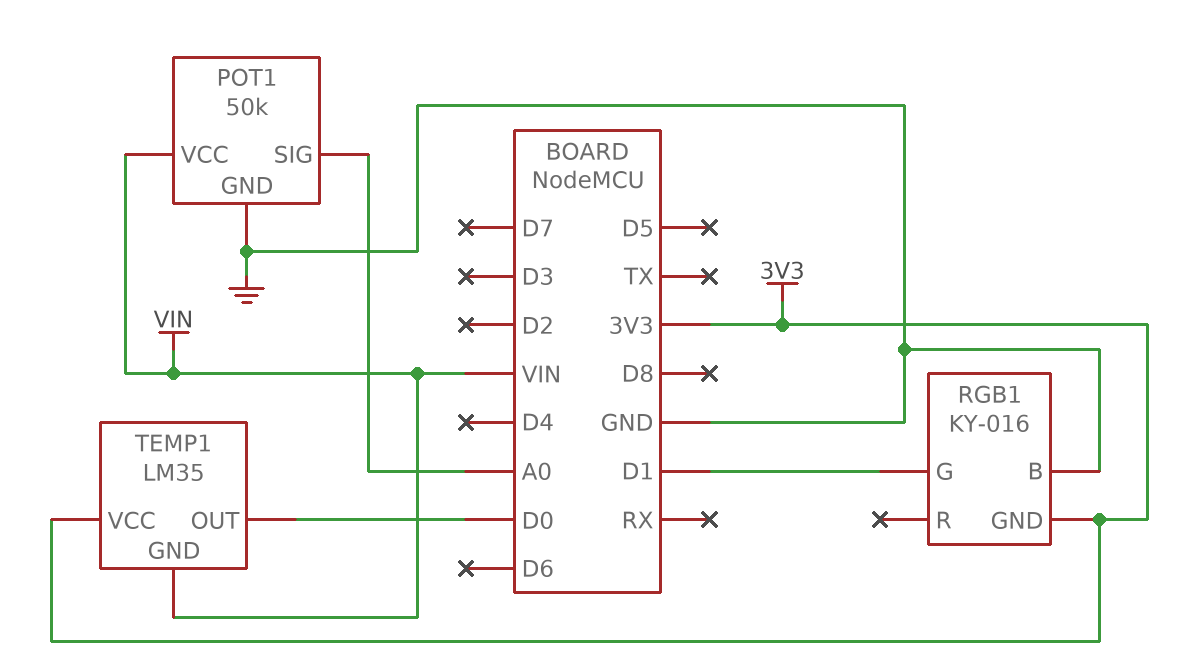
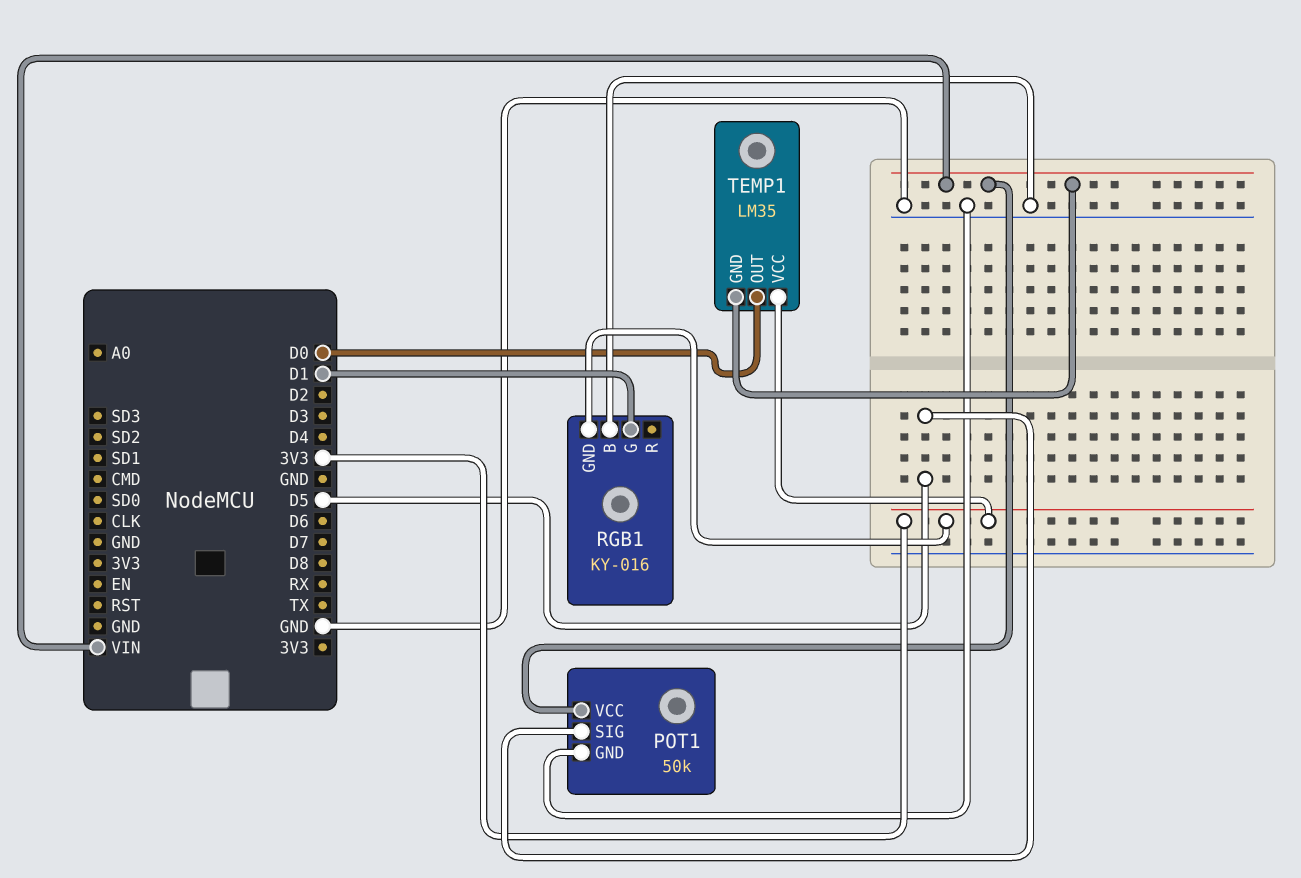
POT1 pin SIG: A0 -> D5

